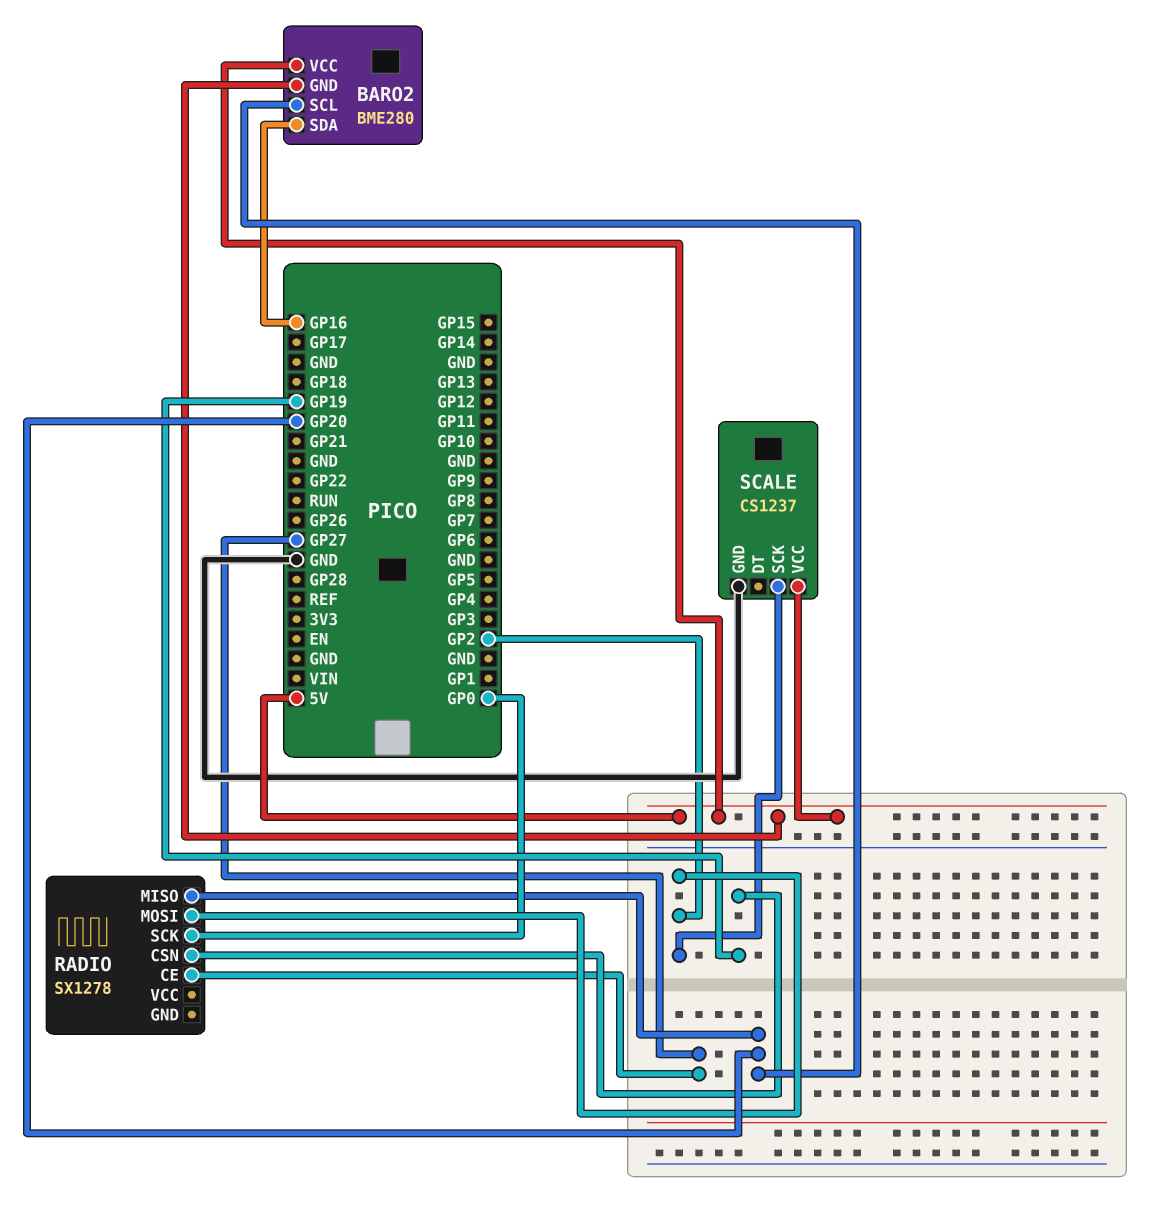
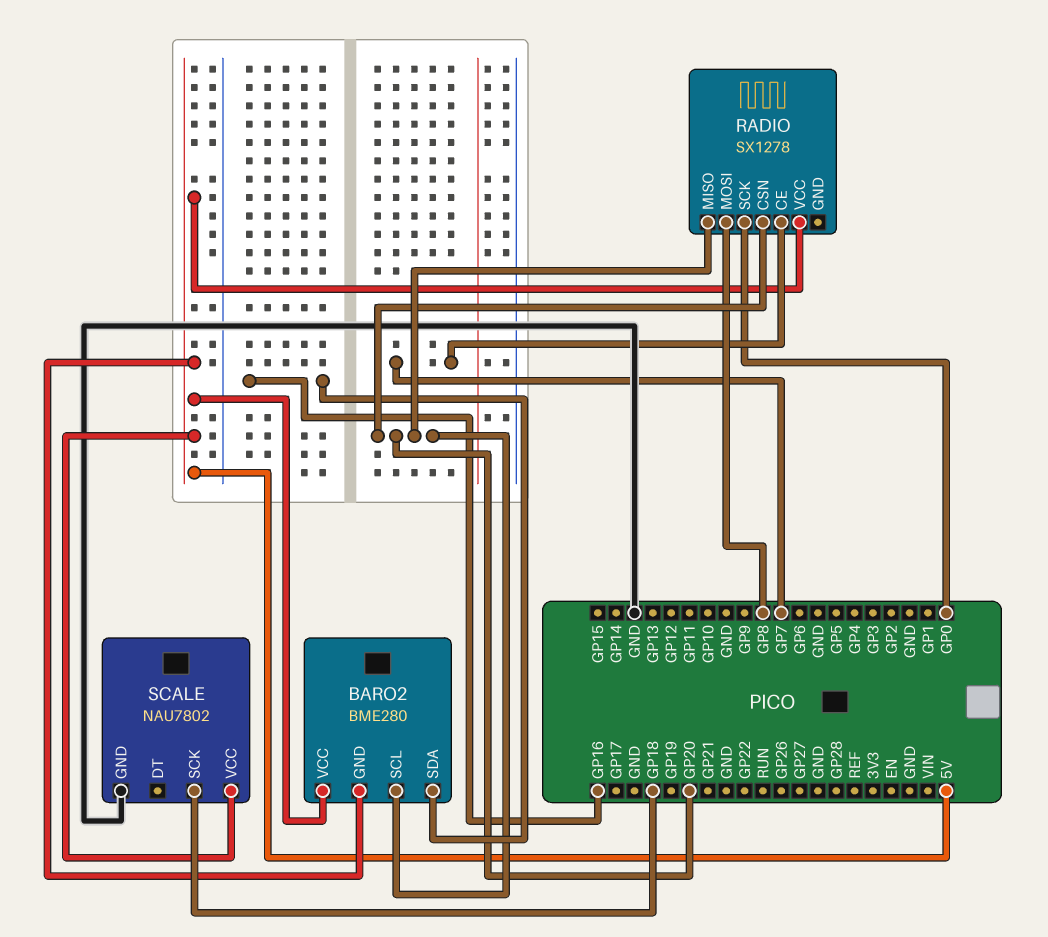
RADIO pin CE: GP27 -> GP7
RADIO pin CSN: GP19 -> GP20
RADIO pin MOSI: GP2 -> GP8
RADIO pin VCC: none -> 5V
SCALE: CS1237 -> NAU7802
SCALE pin SCK: GP2 -> GP18

